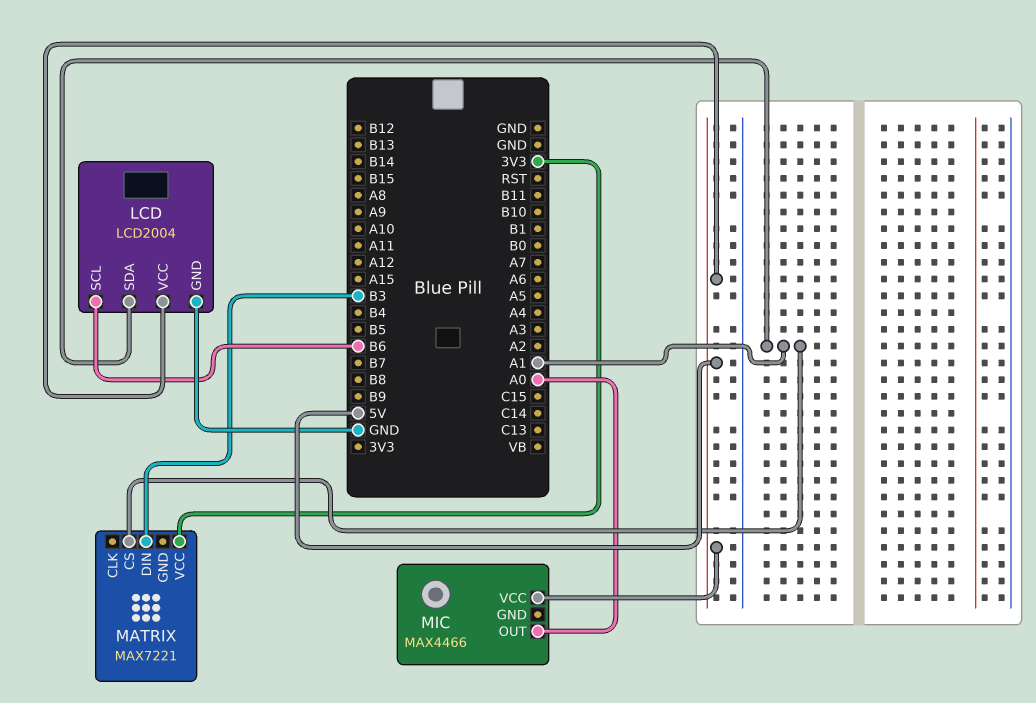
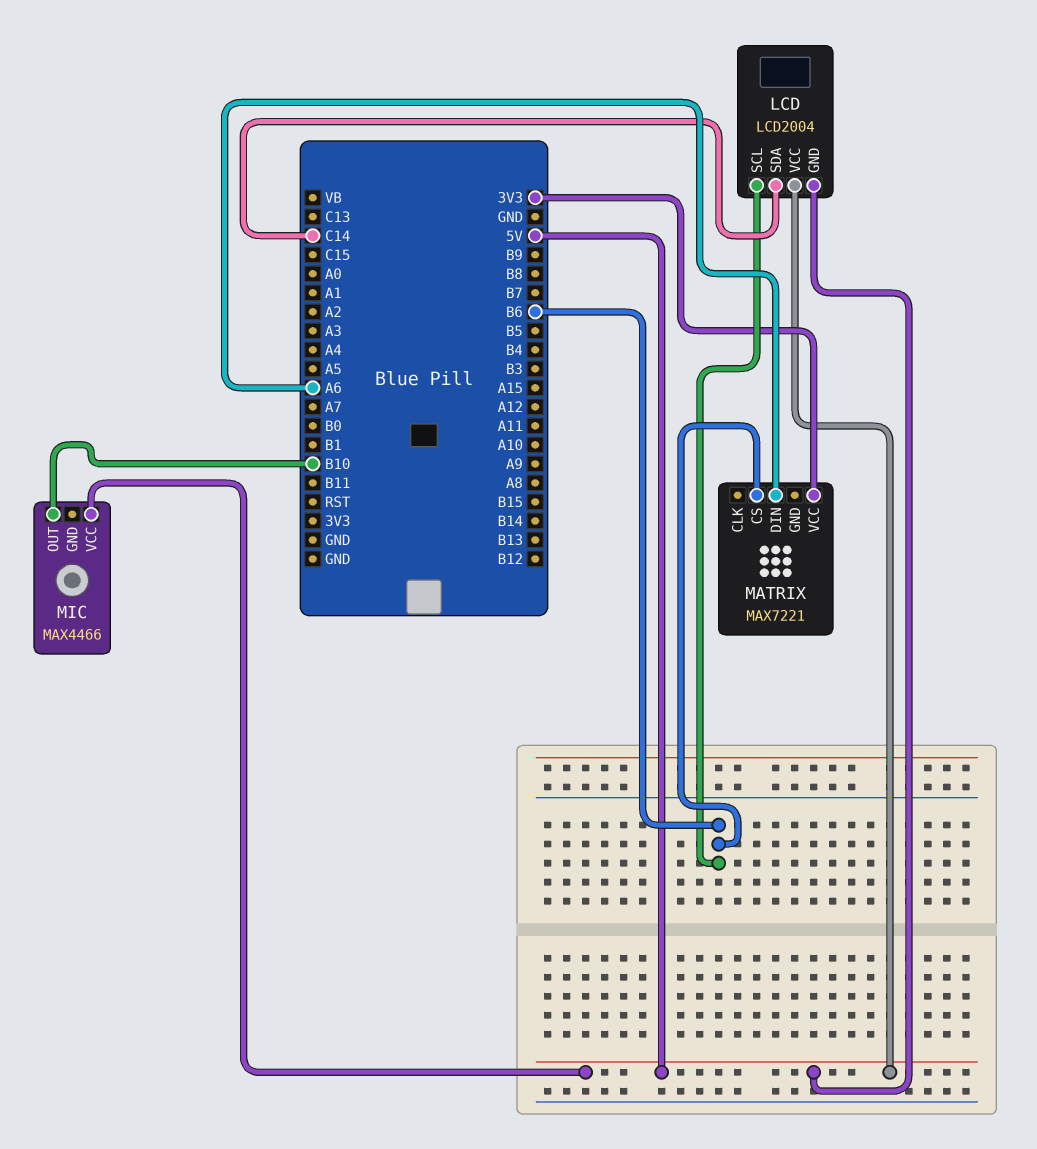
LCD pin GND: GND -> 5V
LCD pin SDA: A1 -> C14
MATRIX pin CS: A1 -> B6
MATRIX pin DIN: B3 -> A6
MIC pin OUT: A0 -> B10

